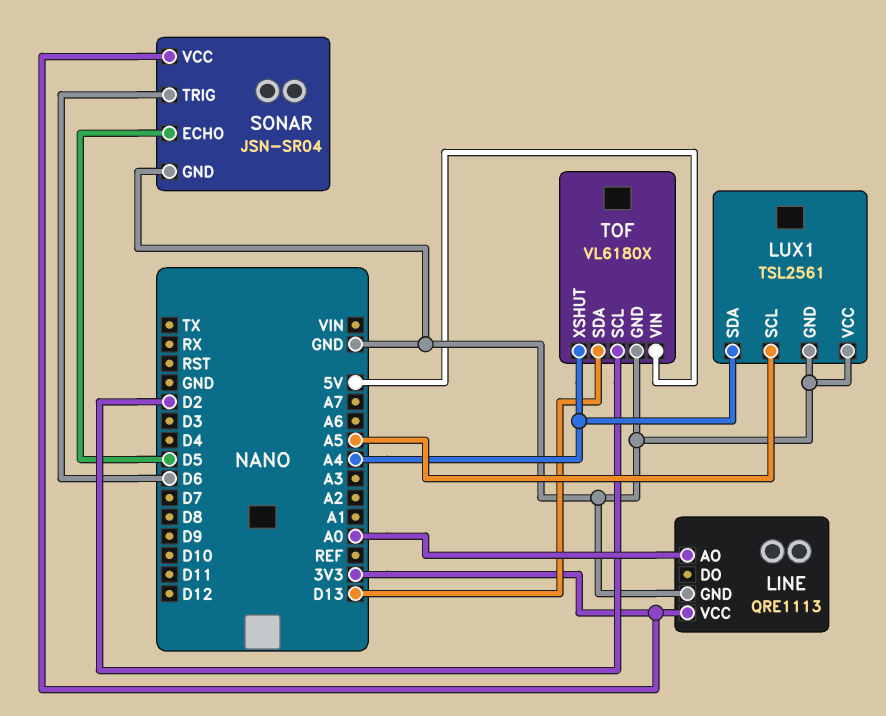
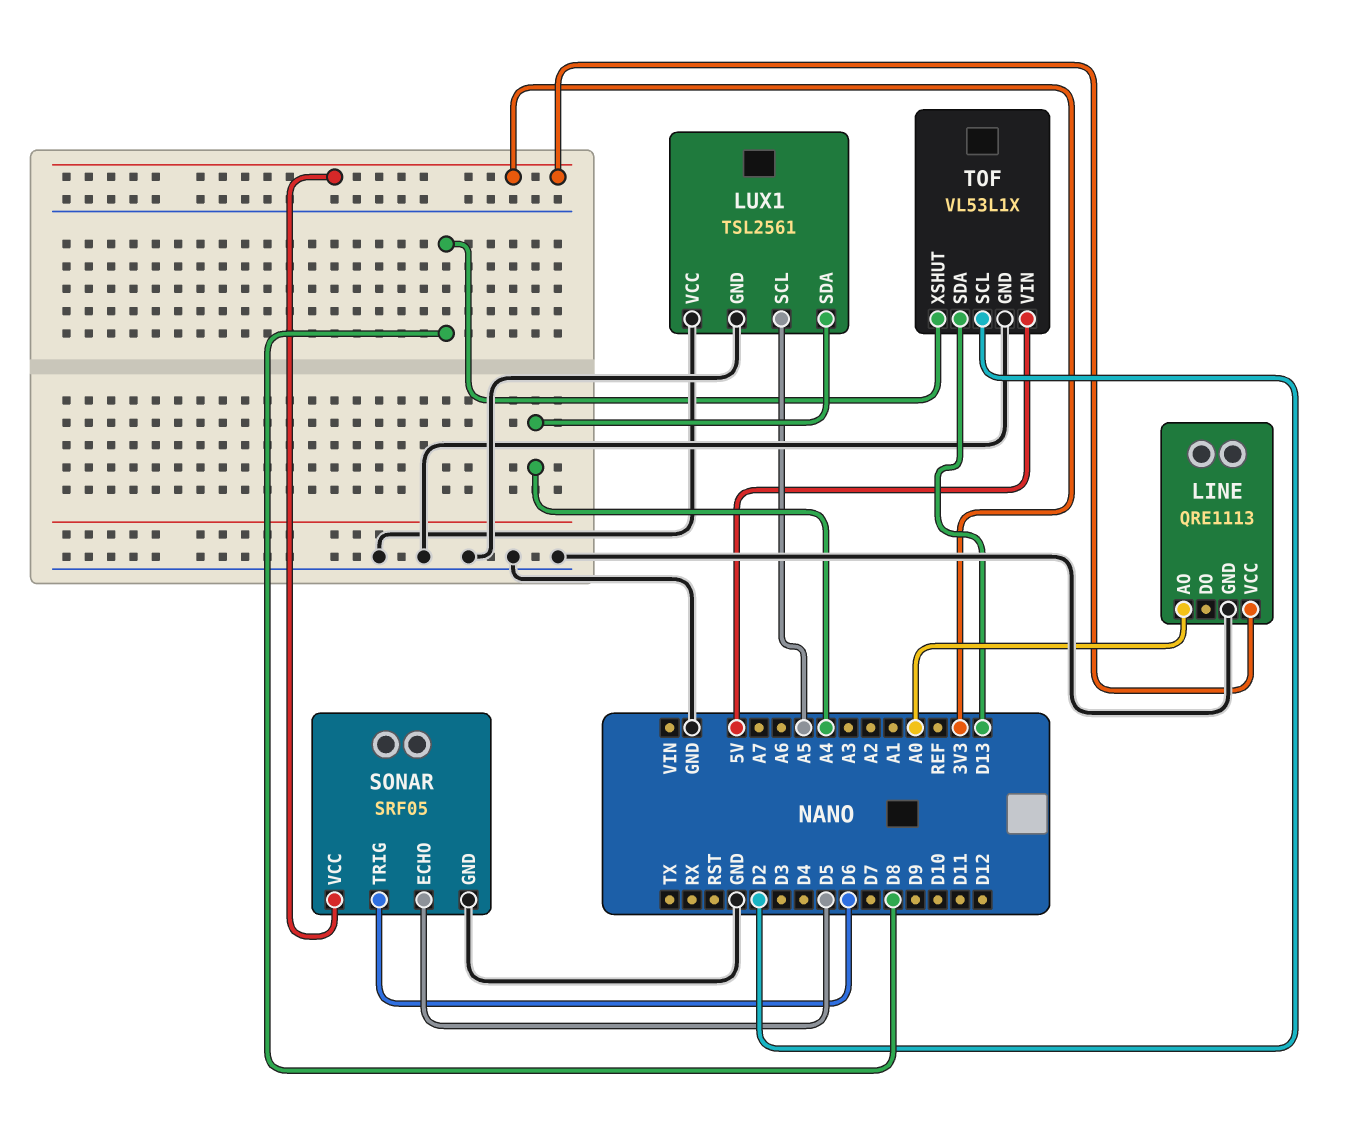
SONAR: JSN-SR04 -> SRF05
TOF: VL6180X -> VL53L1X
TOF pin XSHUT: A4 -> D8

